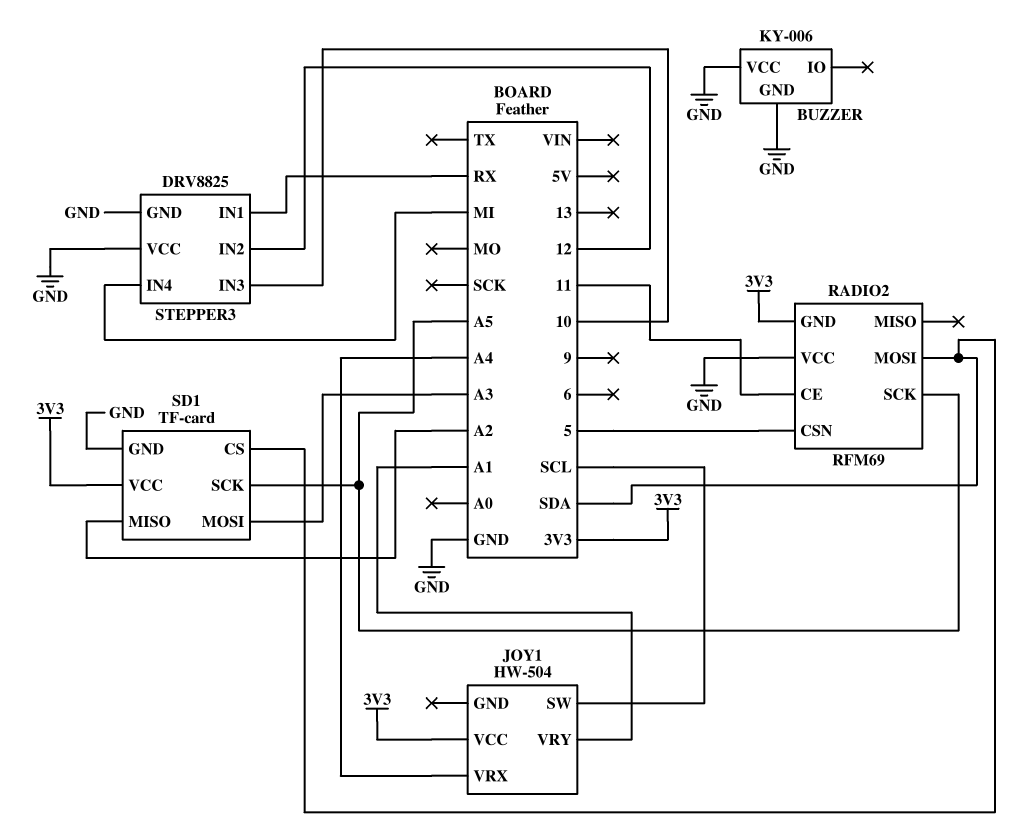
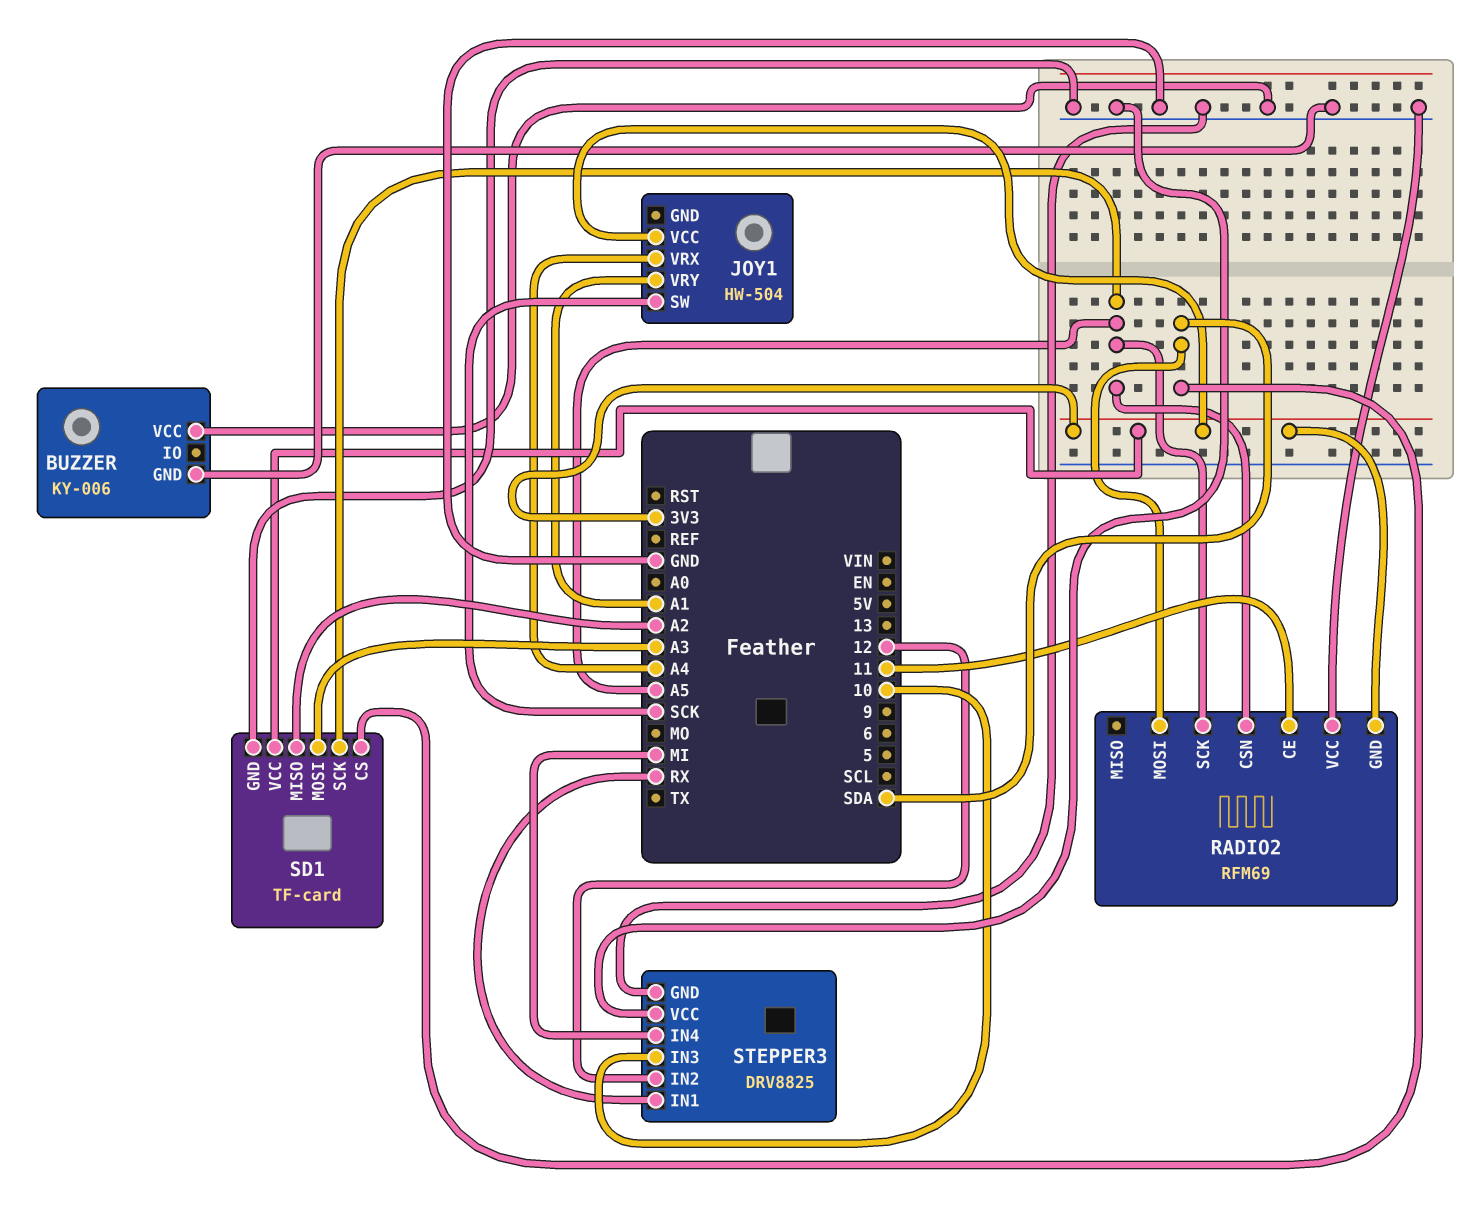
JOY1 pin SW: SCL -> SCK
RADIO2 pin CSN: 5 -> A5

